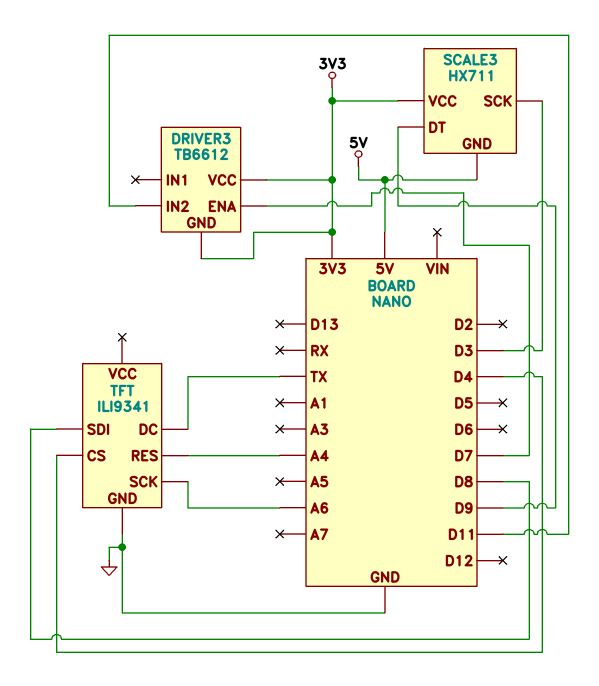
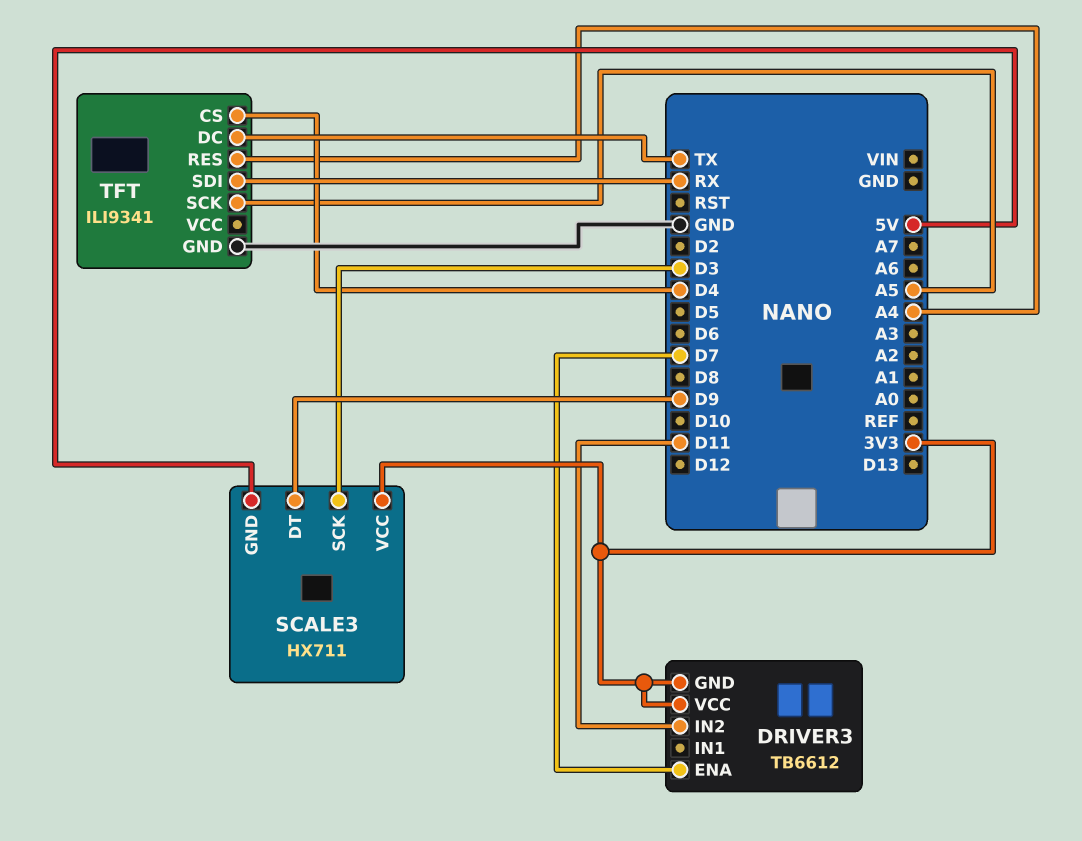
TFT pin SCK: A6 -> A5
TFT pin SDI: D8 -> RX

